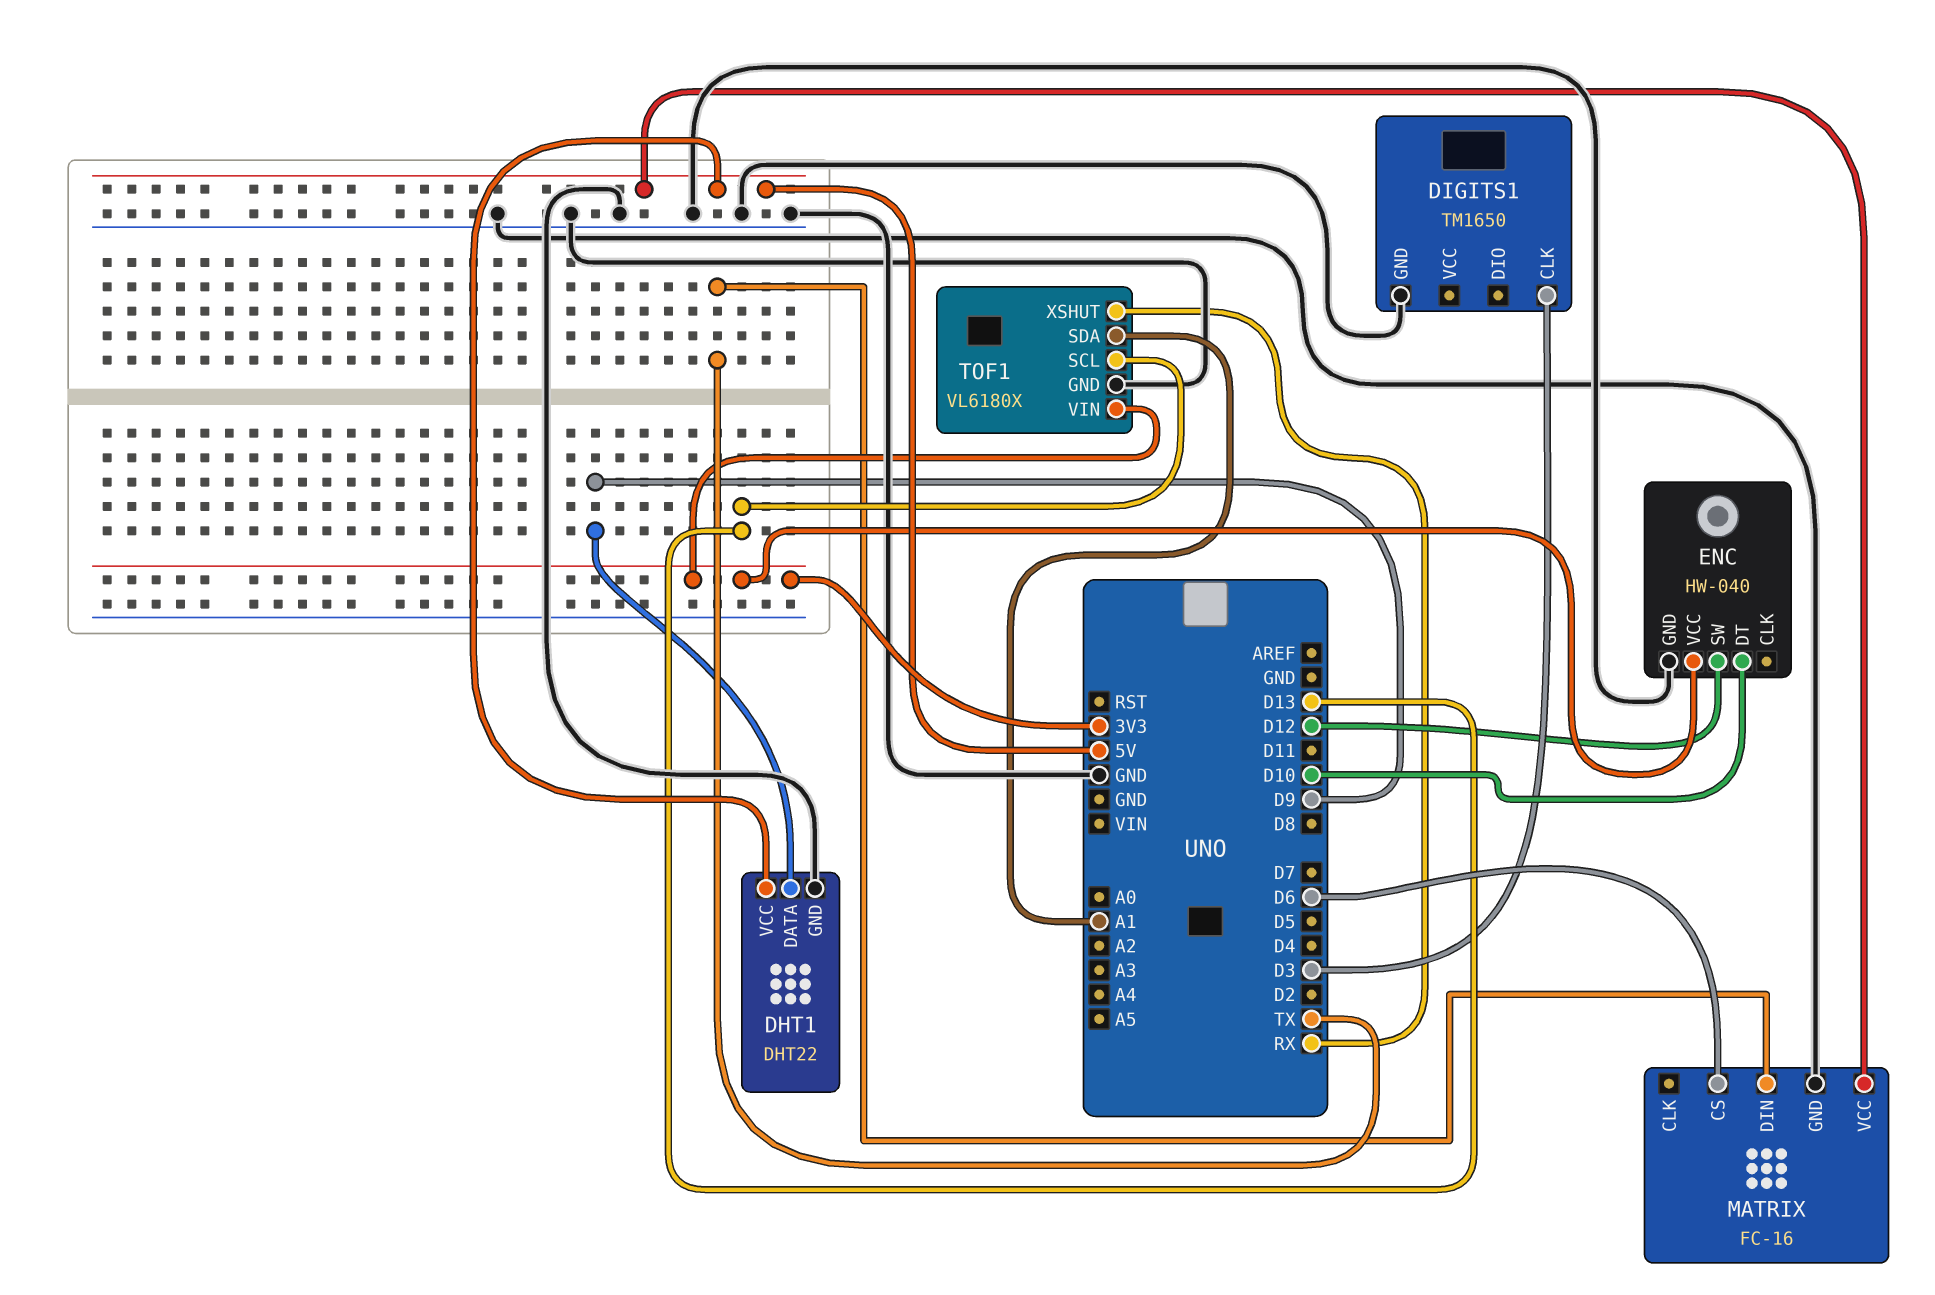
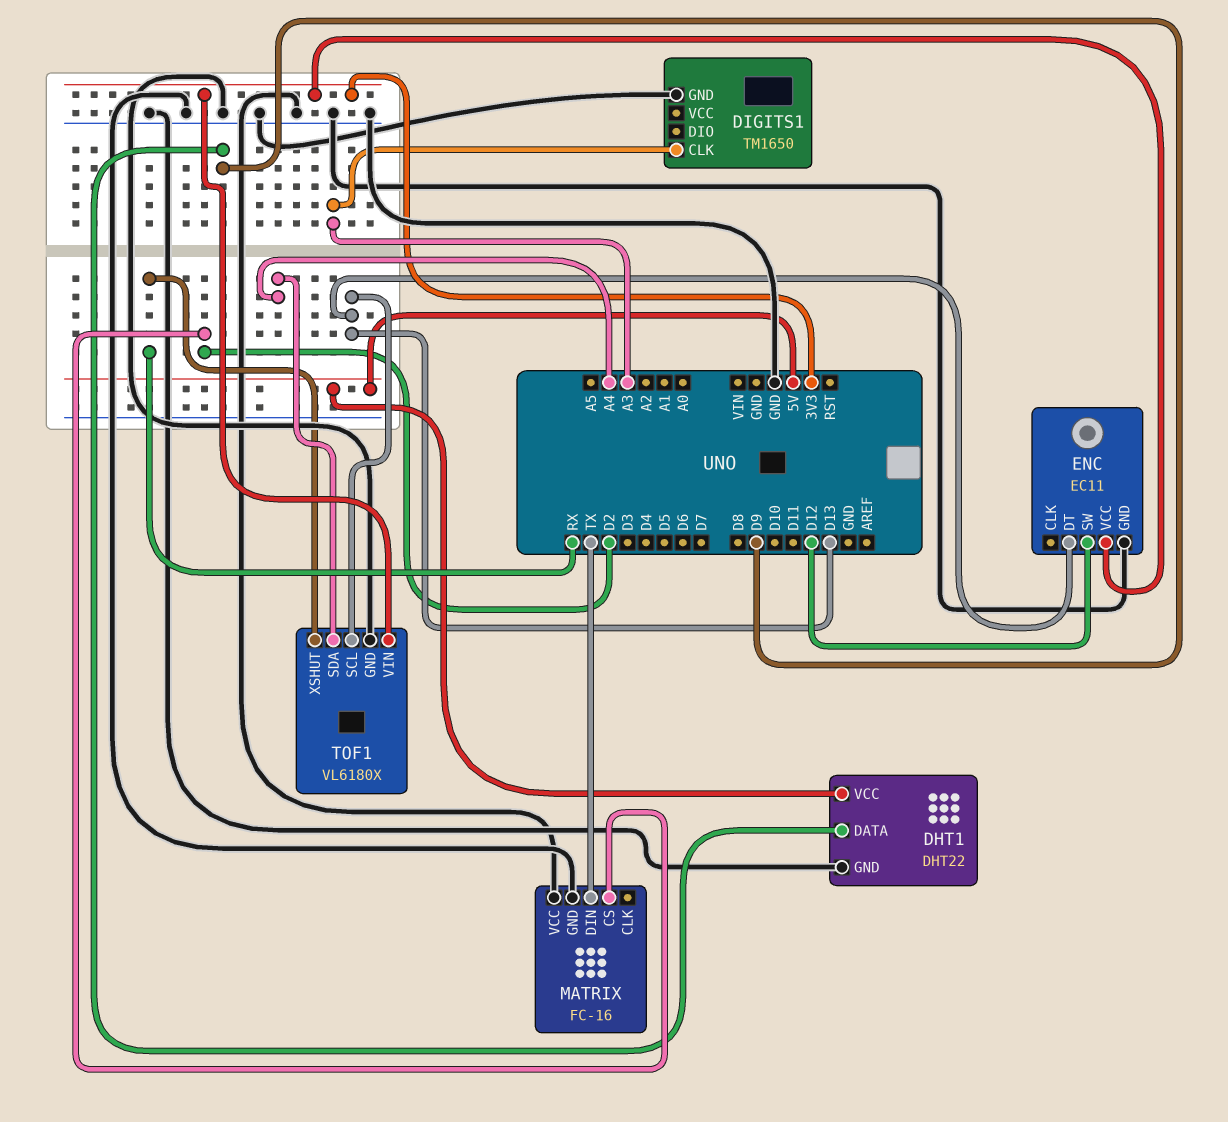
DIGITS1 pin CLK: D3 -> A3
ENC: HW-040 -> EC11
ENC pin DT: D10 -> D13
MATRIX pin CS: D6 -> D2
MATRIX pin VCC: 5V -> GND
TOF1 pin SDA: A1 -> A4

